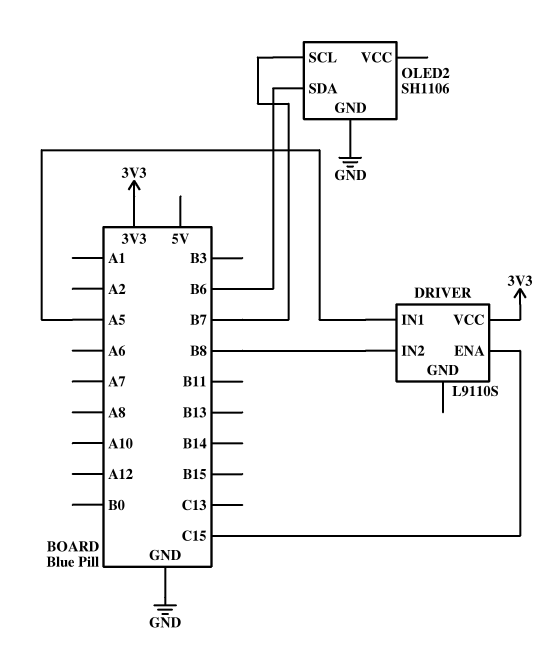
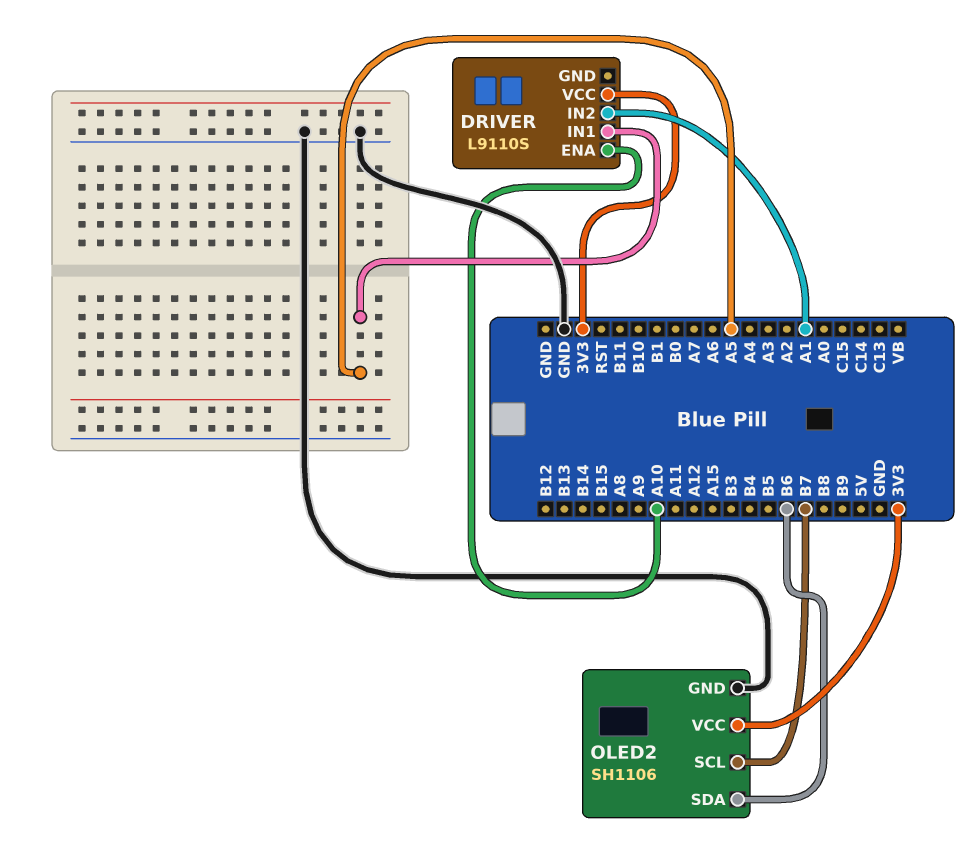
DRIVER pin ENA: C15 -> A10
DRIVER pin IN2: B8 -> A1
OLED2 pin VCC: none -> 3V3

